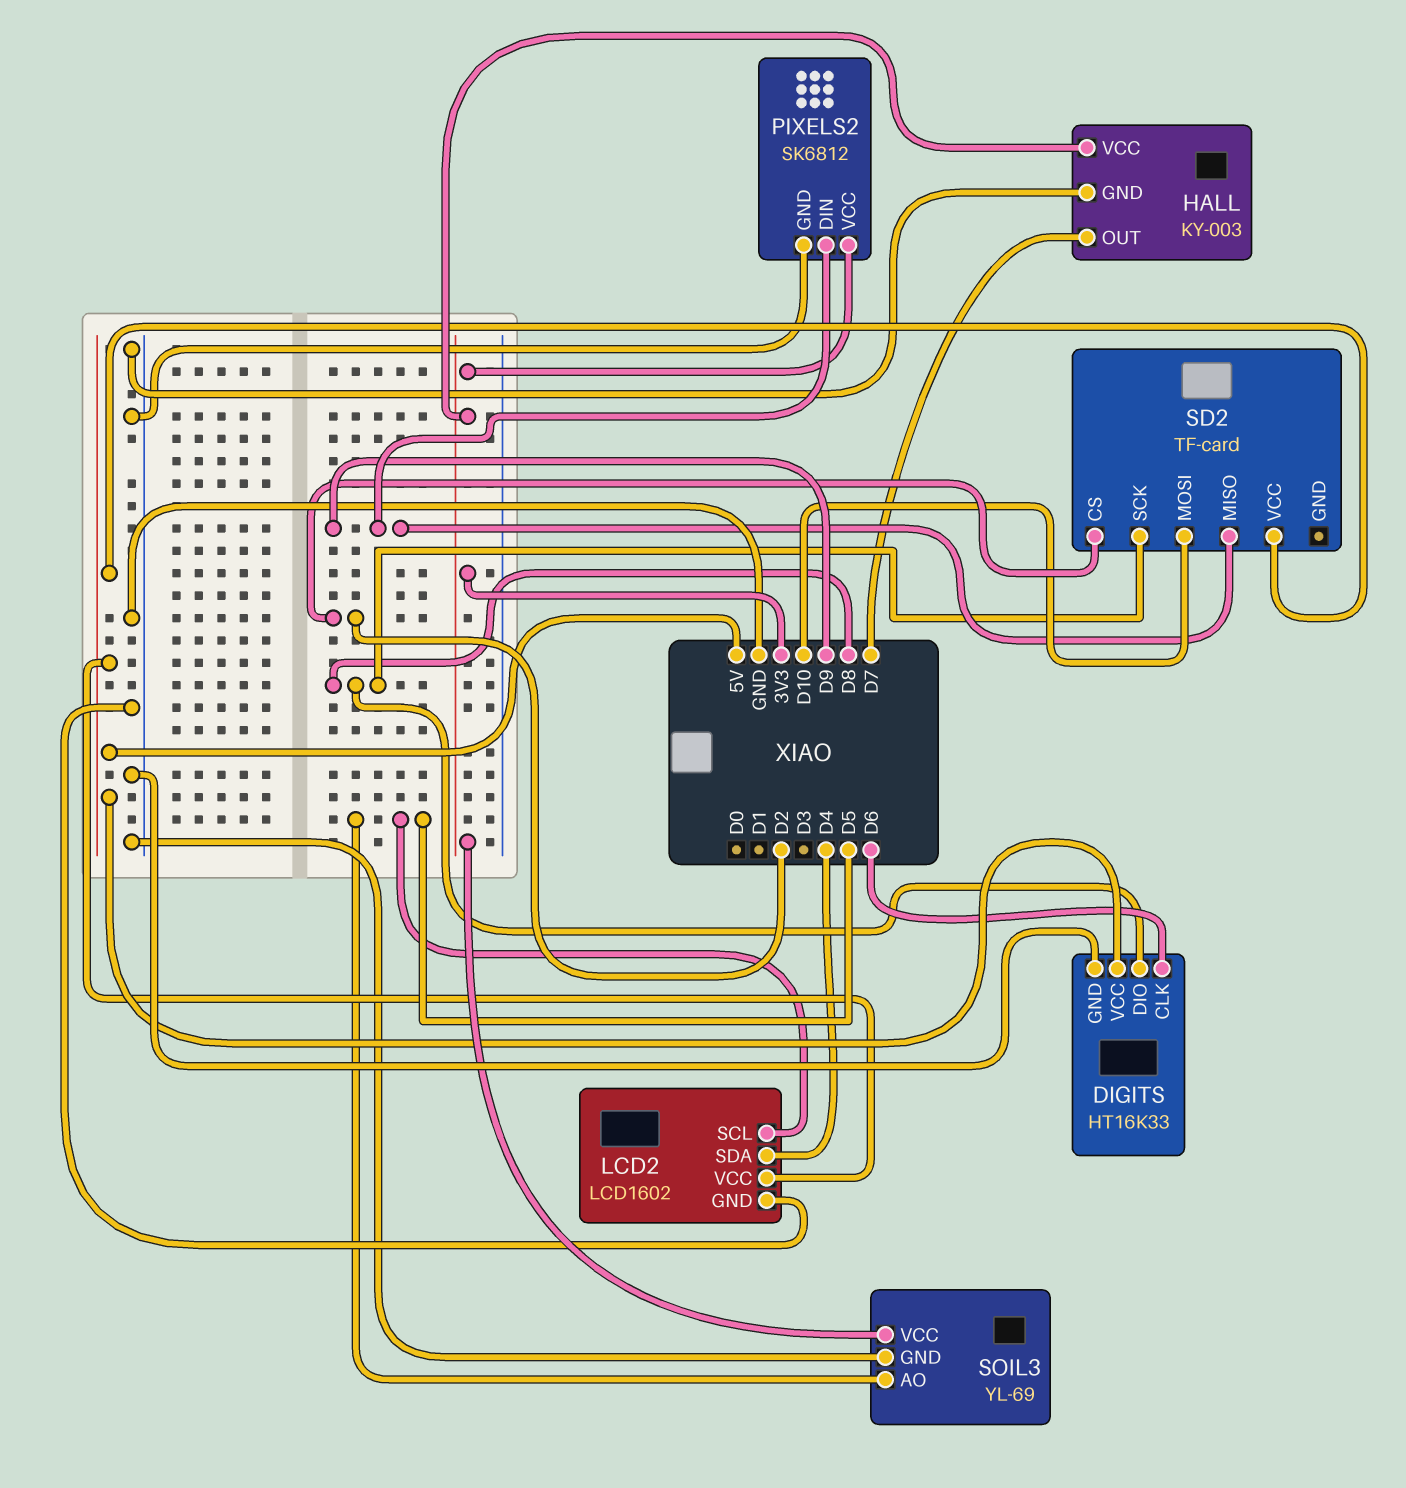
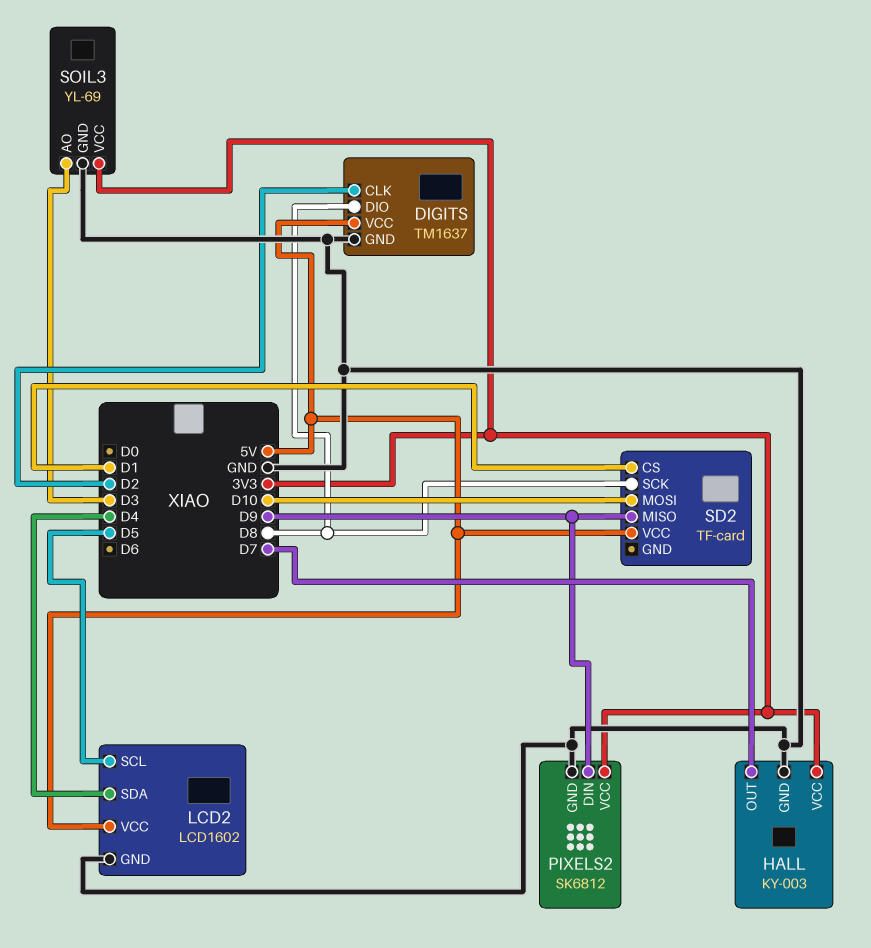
DIGITS: HT16K33 -> TM1637
DIGITS pin CLK: D6 -> D2
SD2 pin CS: D2 -> D1
SOIL3 pin AO: D5 -> D3

